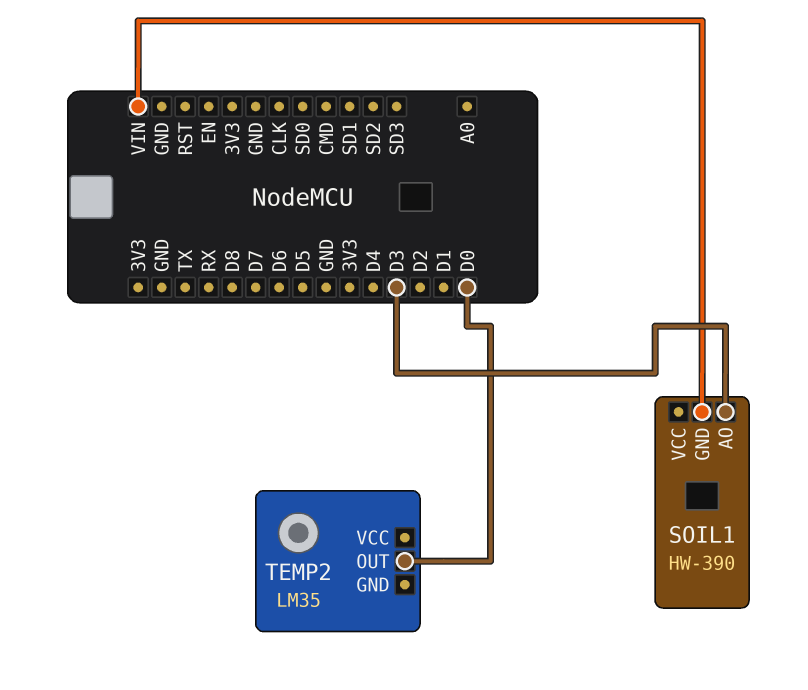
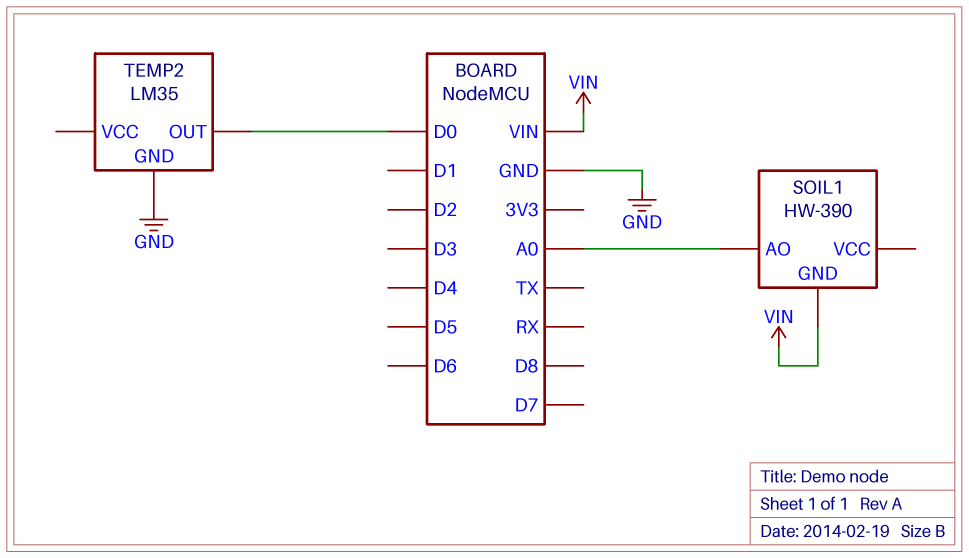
SOIL1 pin AO: D3 -> A0
TEMP2 pin GND: none -> GND

